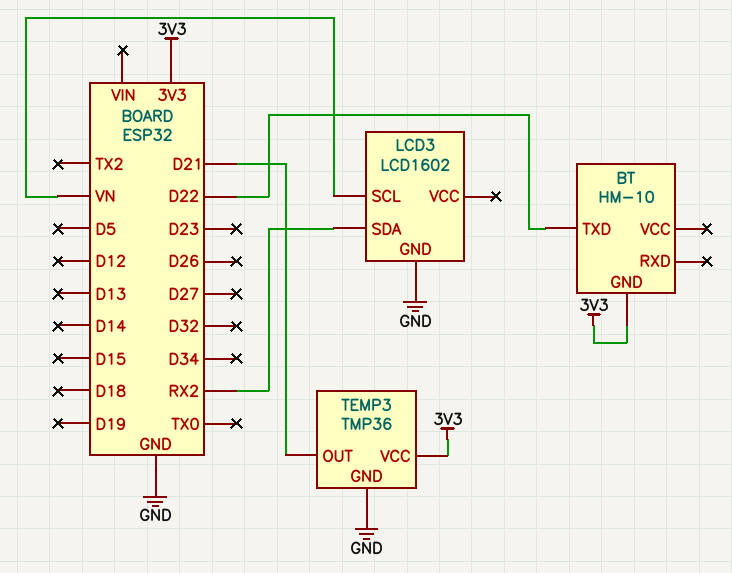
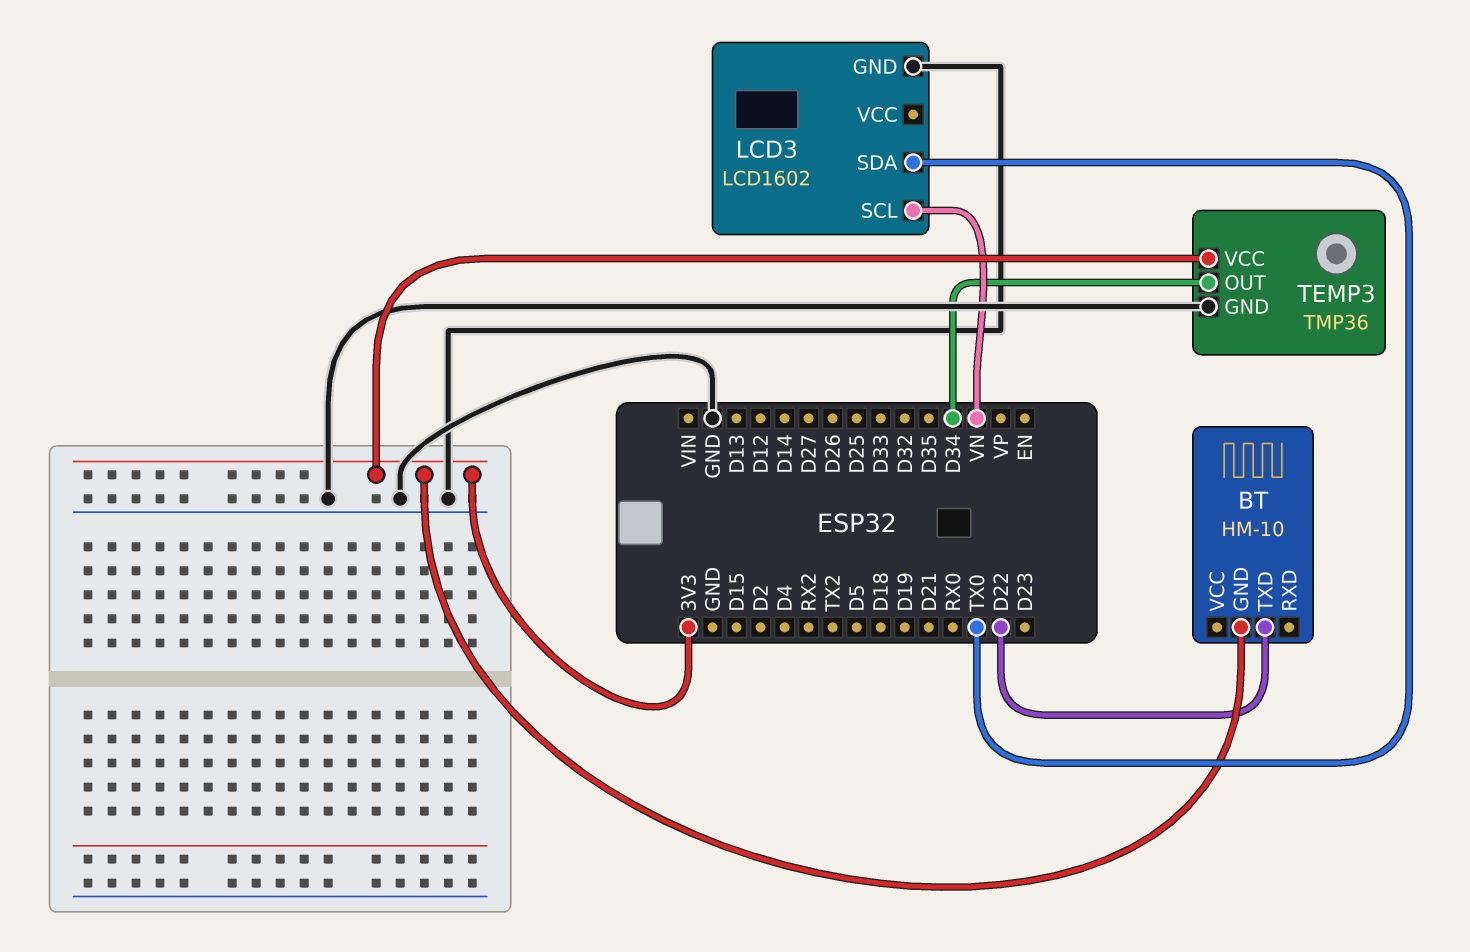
LCD3 pin SDA: RX2 -> TX0
TEMP3 pin OUT: D21 -> D34

